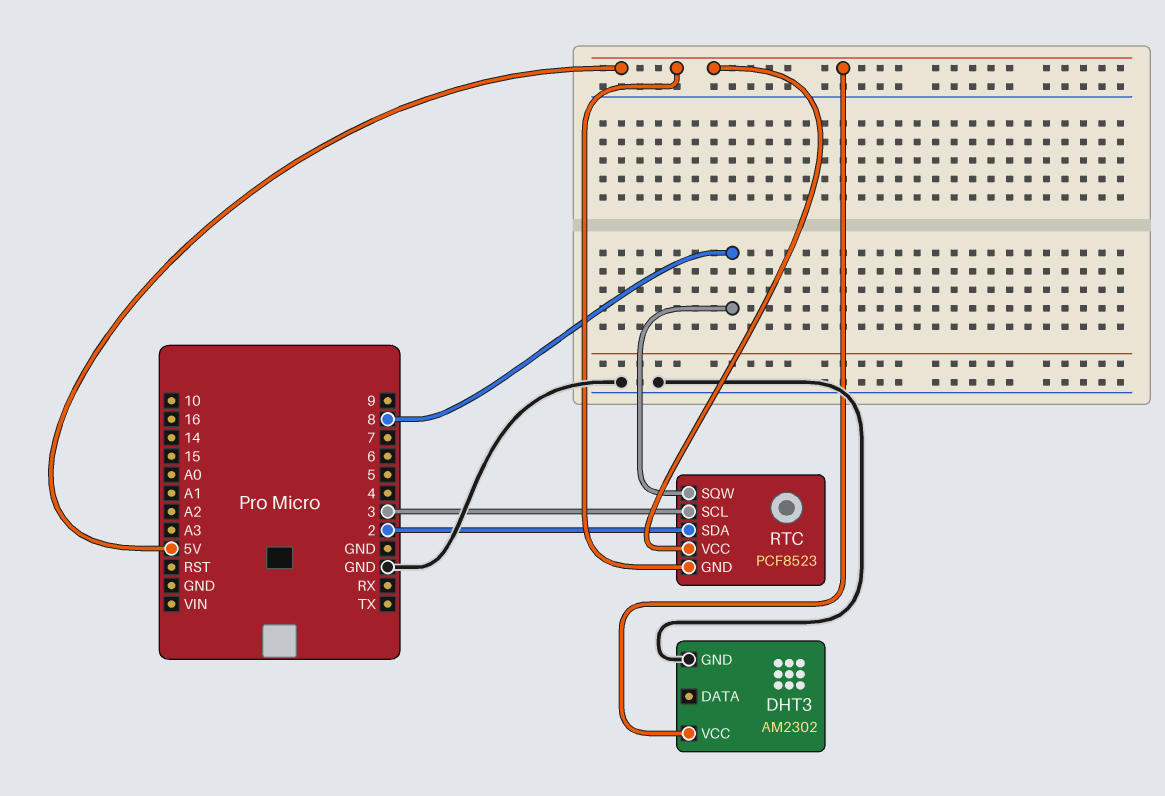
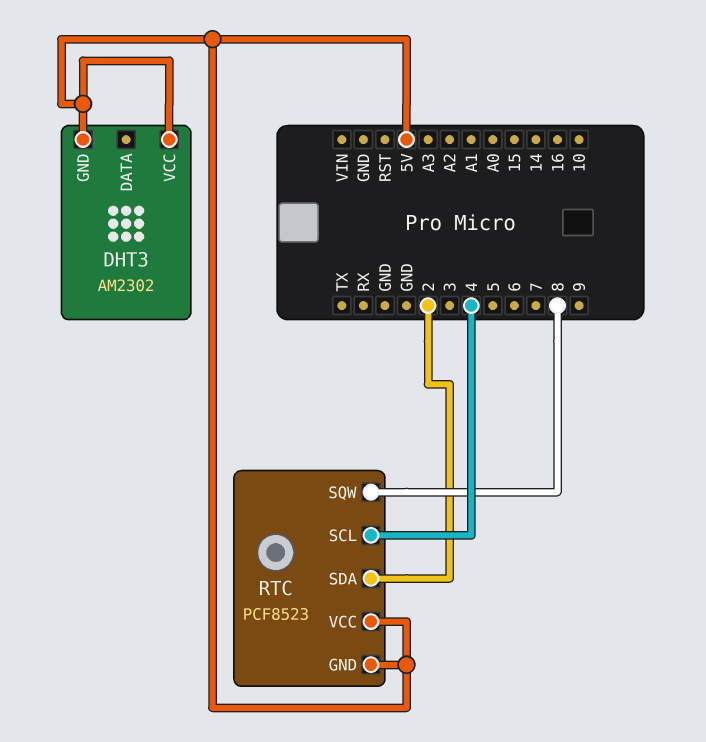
DHT3 pin GND: GND -> 5V
RTC pin SCL: 3 -> 4

